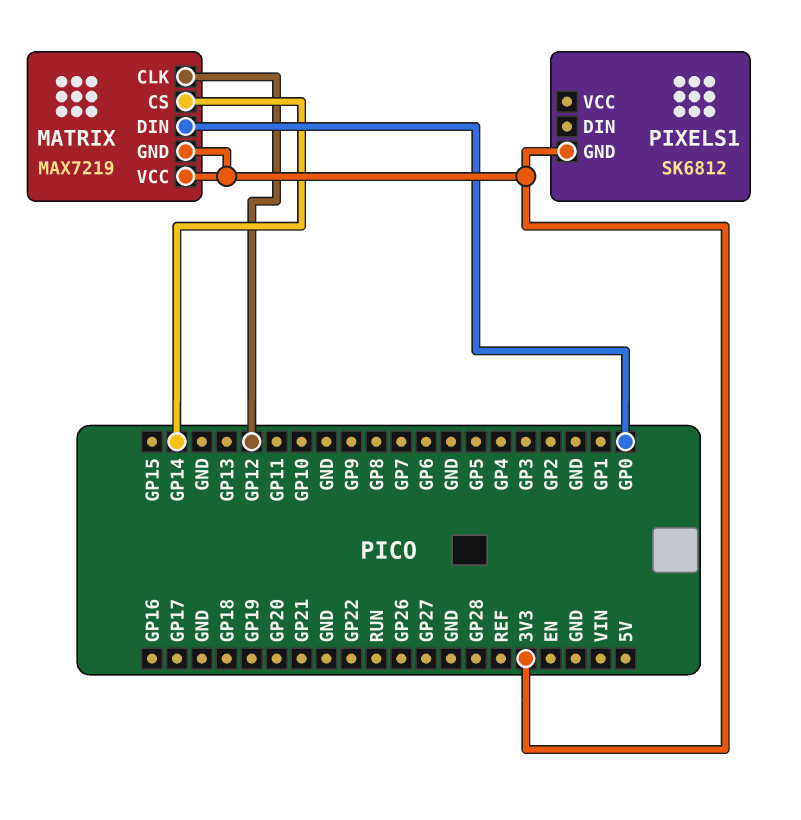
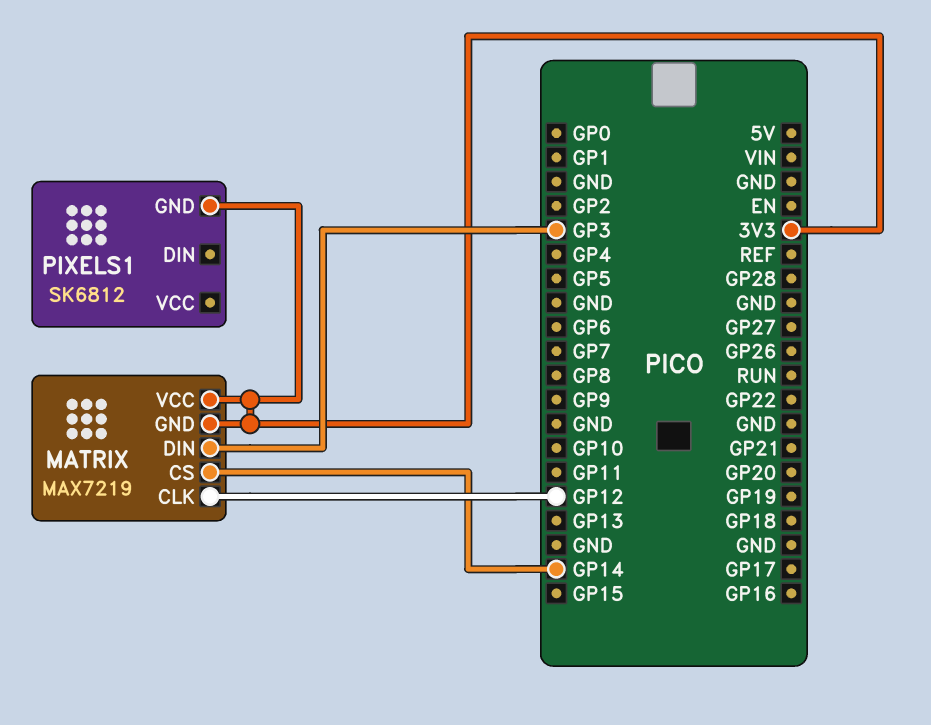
MATRIX pin DIN: GP0 -> GP3

